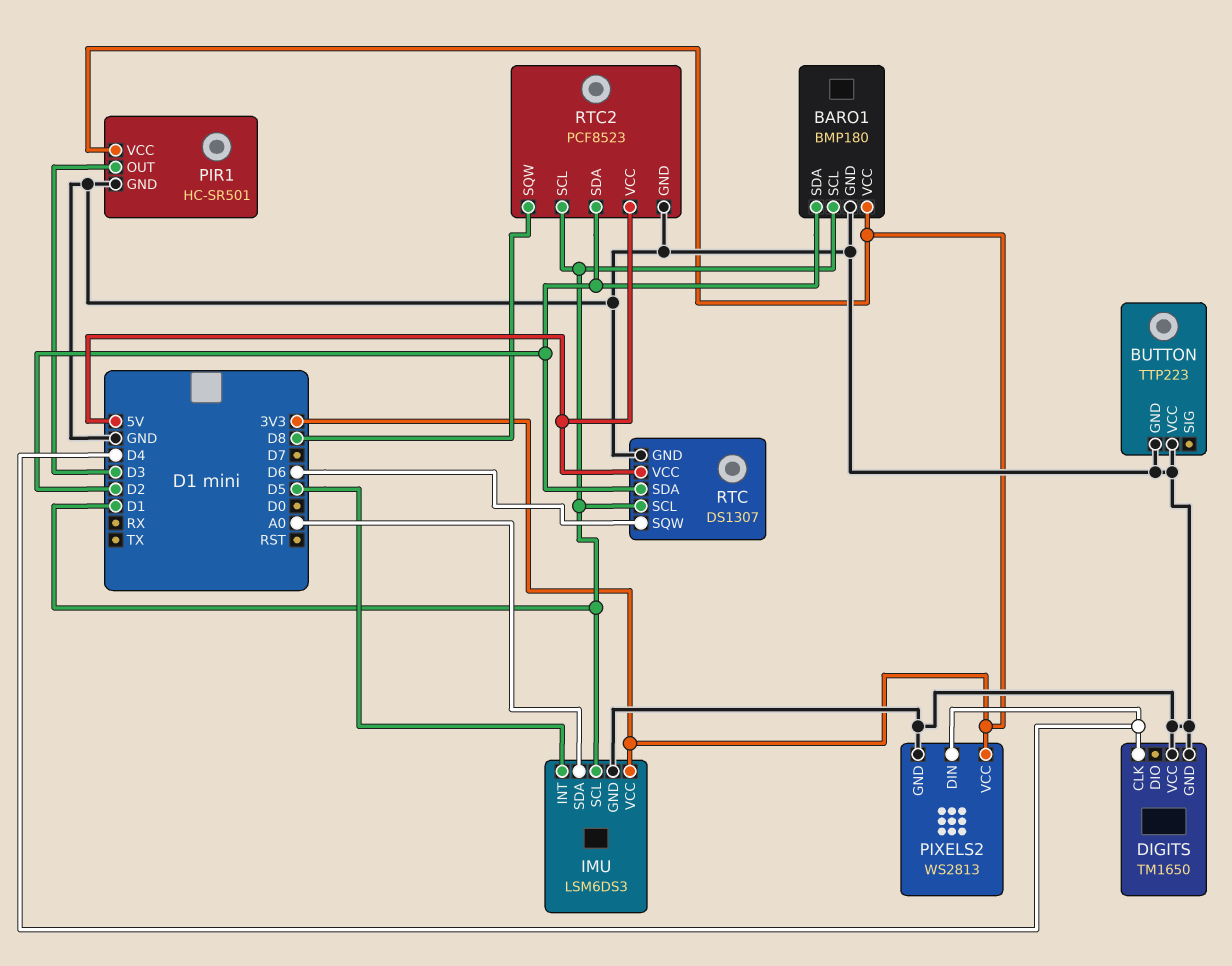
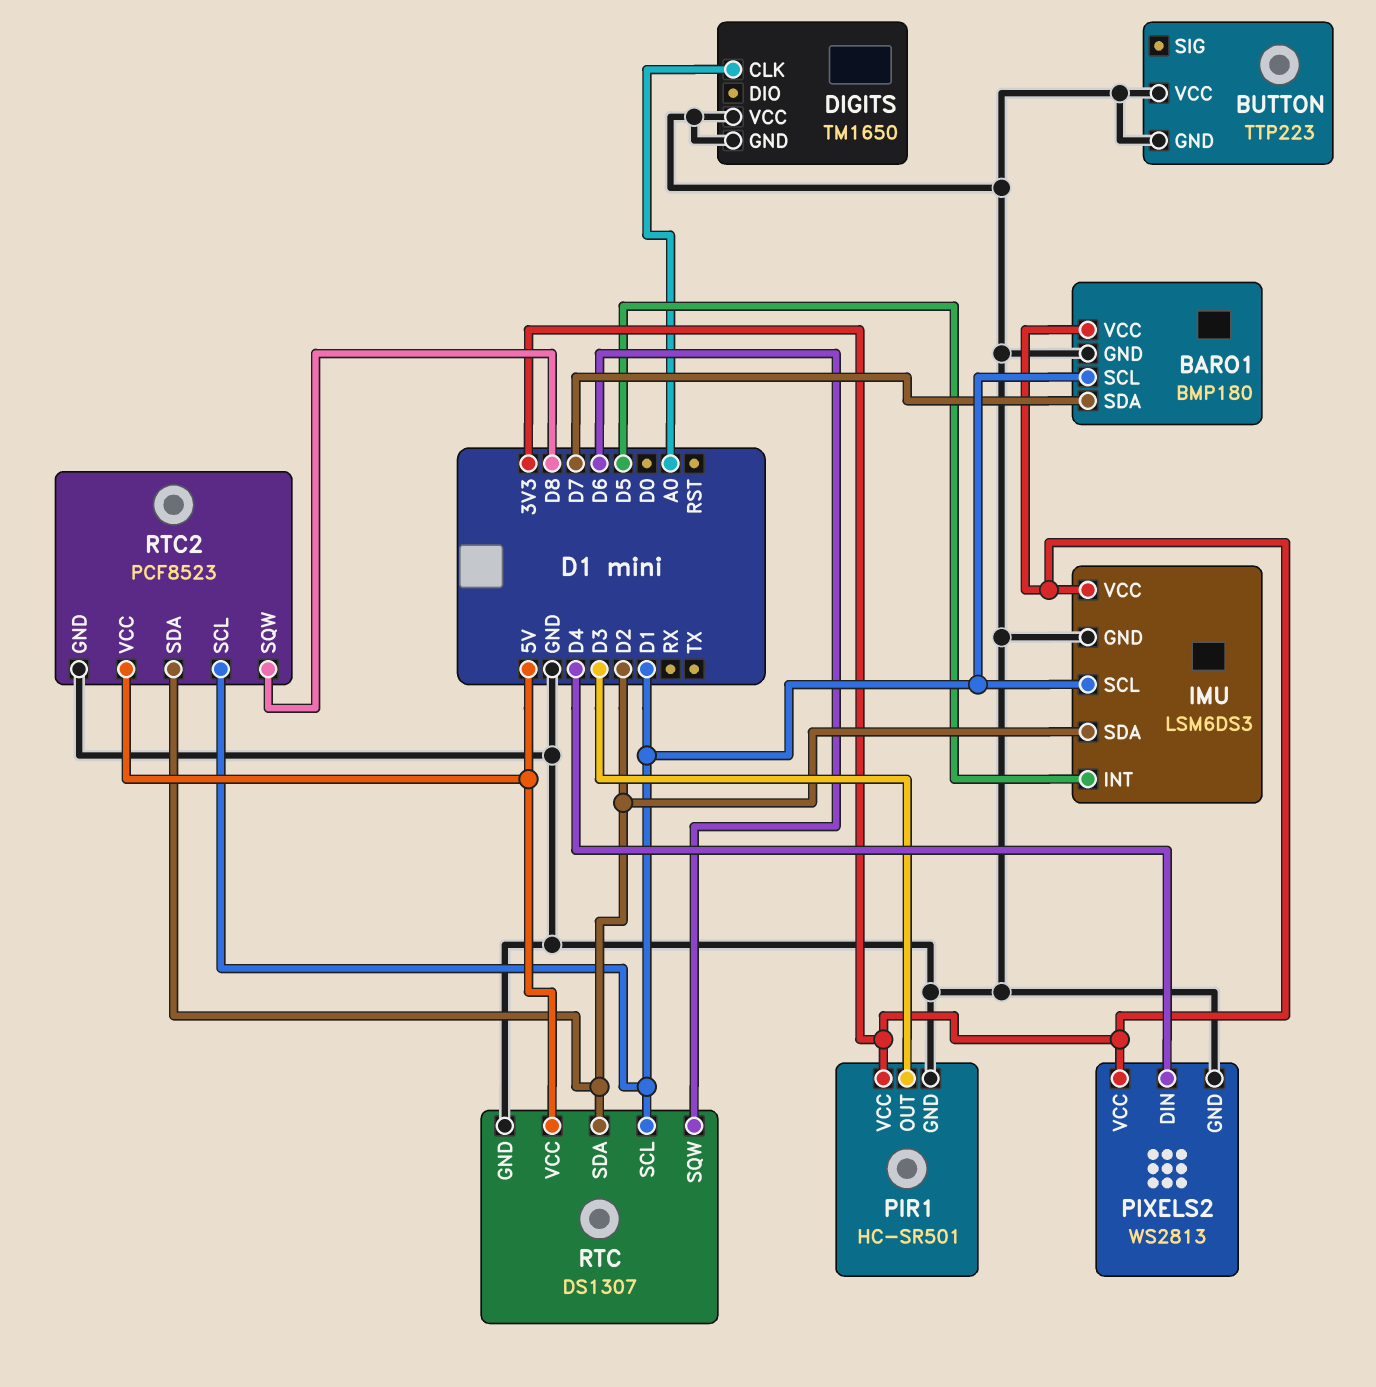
BARO1 pin SDA: D2 -> D7
DIGITS pin CLK: D4 -> A0
IMU pin SDA: A0 -> D2

